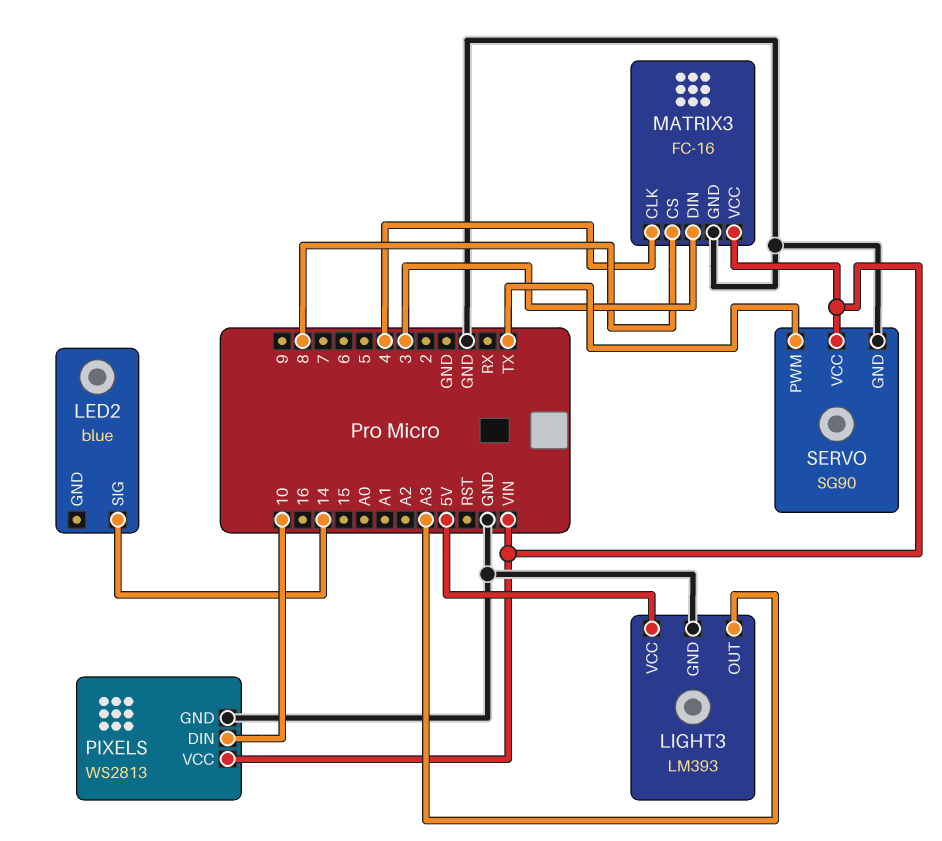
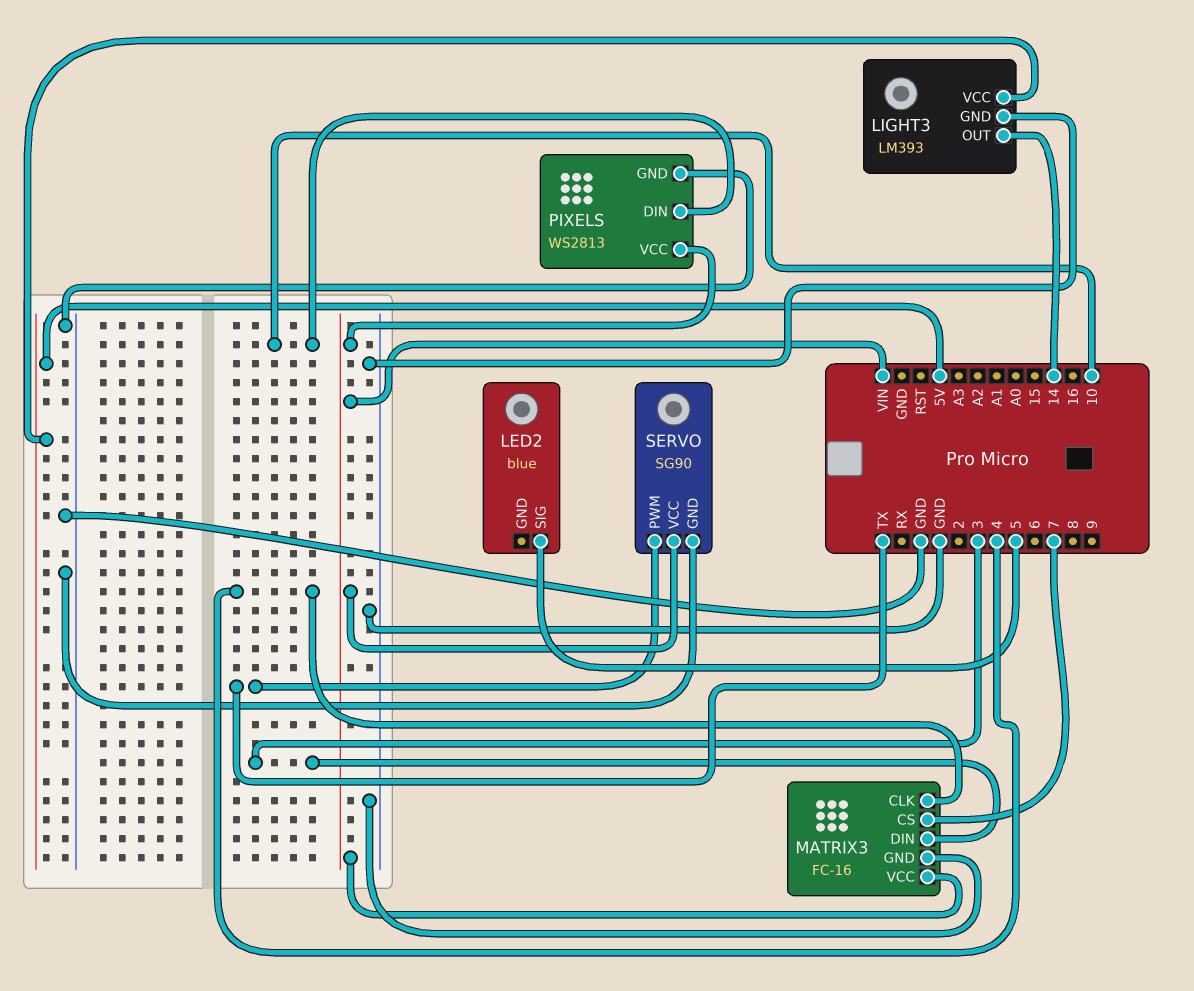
LED2 pin SIG: 14 -> 5
LIGHT3 pin OUT: A3 -> 14
MATRIX3 pin CS: 8 -> 7

